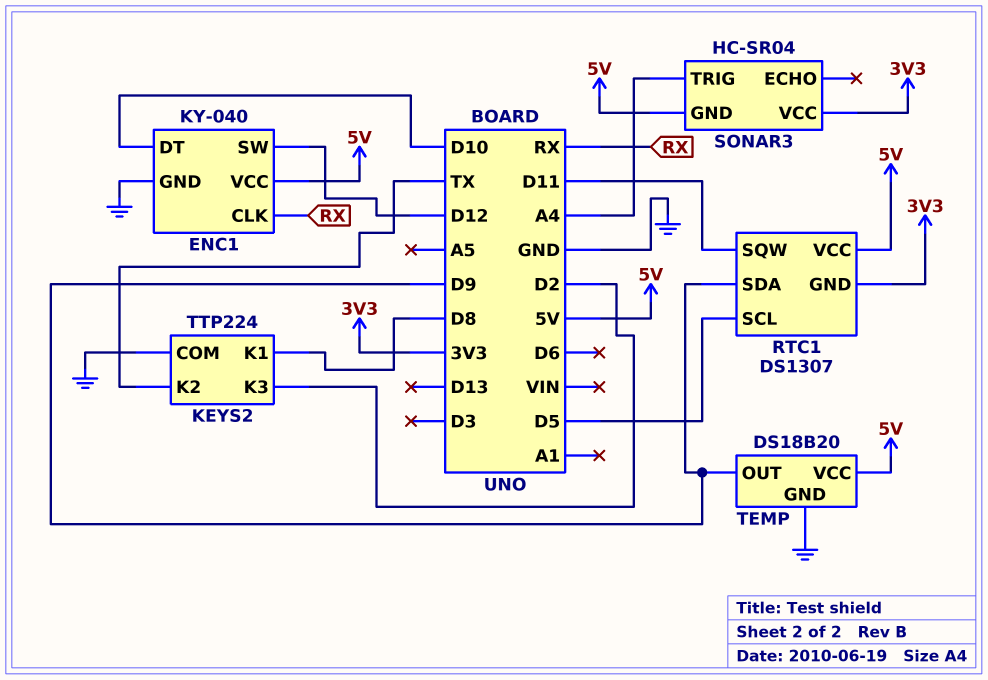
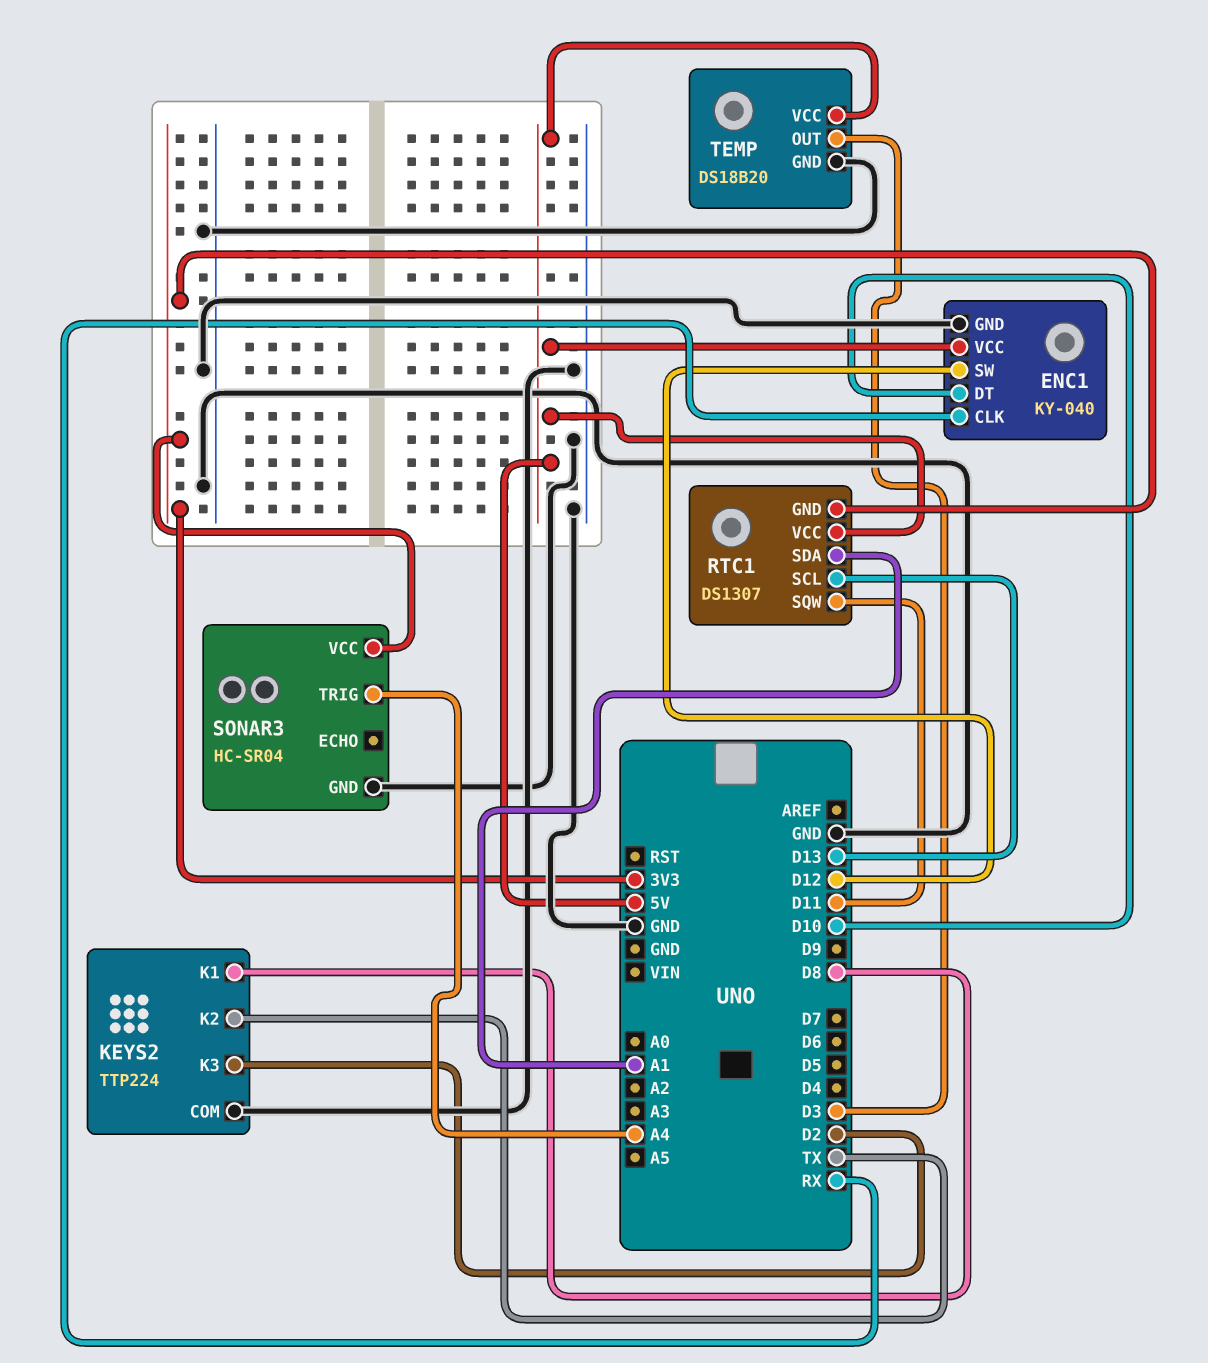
RTC1 pin SCL: D5 -> D13
RTC1 pin SDA: D9 -> A1
SONAR3 pin GND: 5V -> GND
TEMP pin OUT: D9 -> D3

